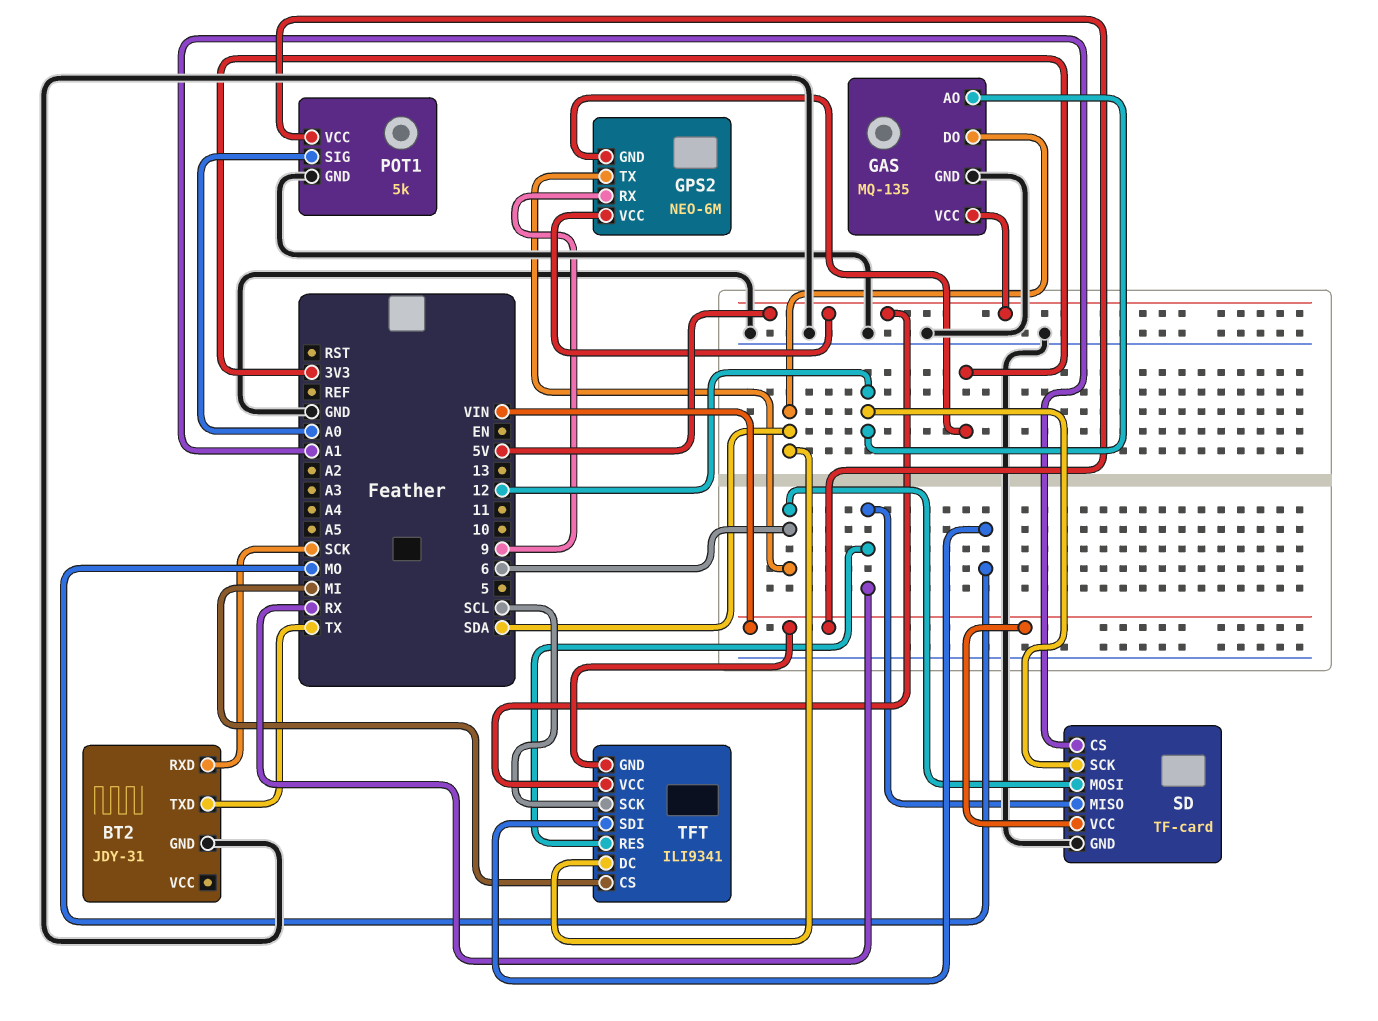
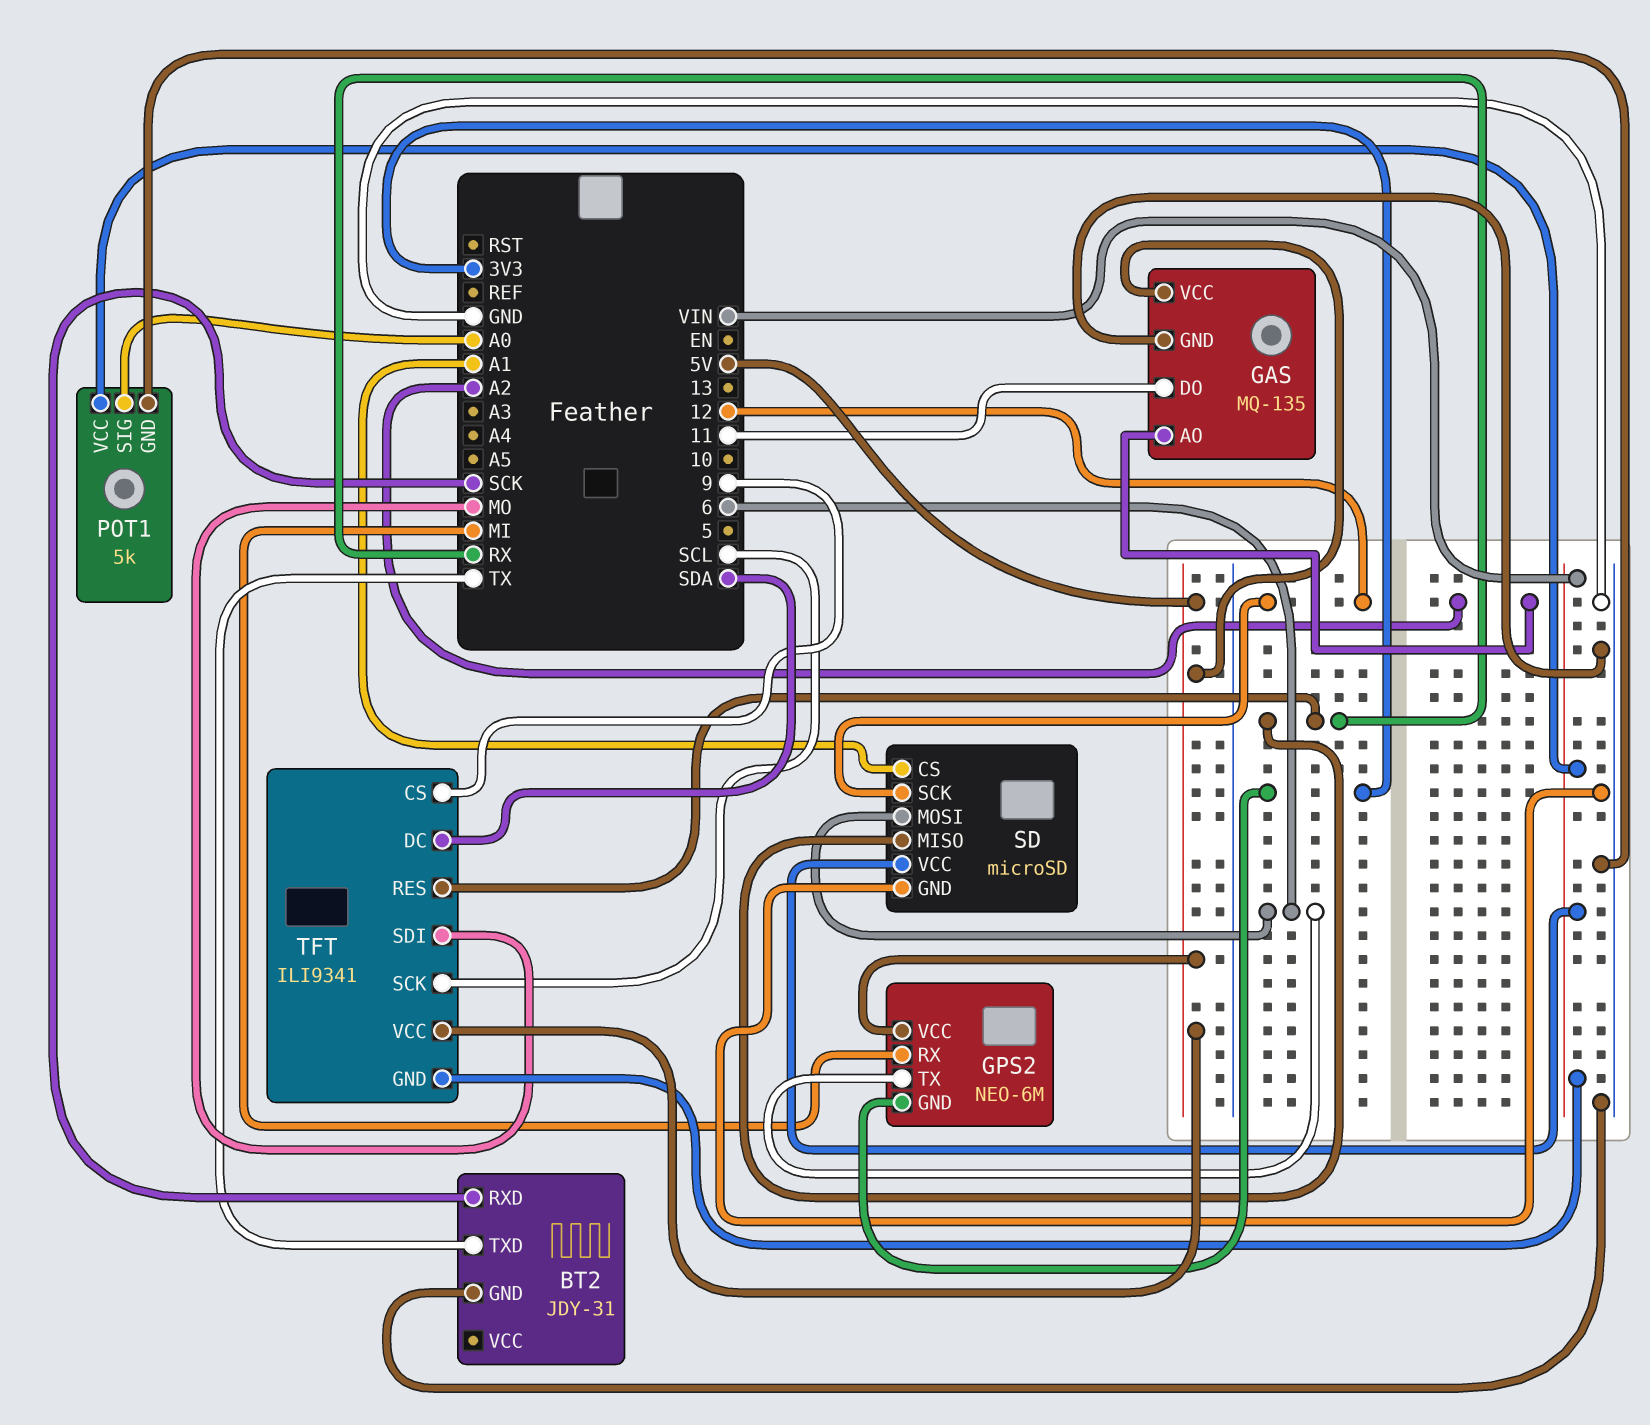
GAS pin AO: 12 -> A2
GAS pin DO: SDA -> 11
GPS2 pin RX: 9 -> MI
SD: TF-card -> microSD
TFT pin CS: MI -> 9

